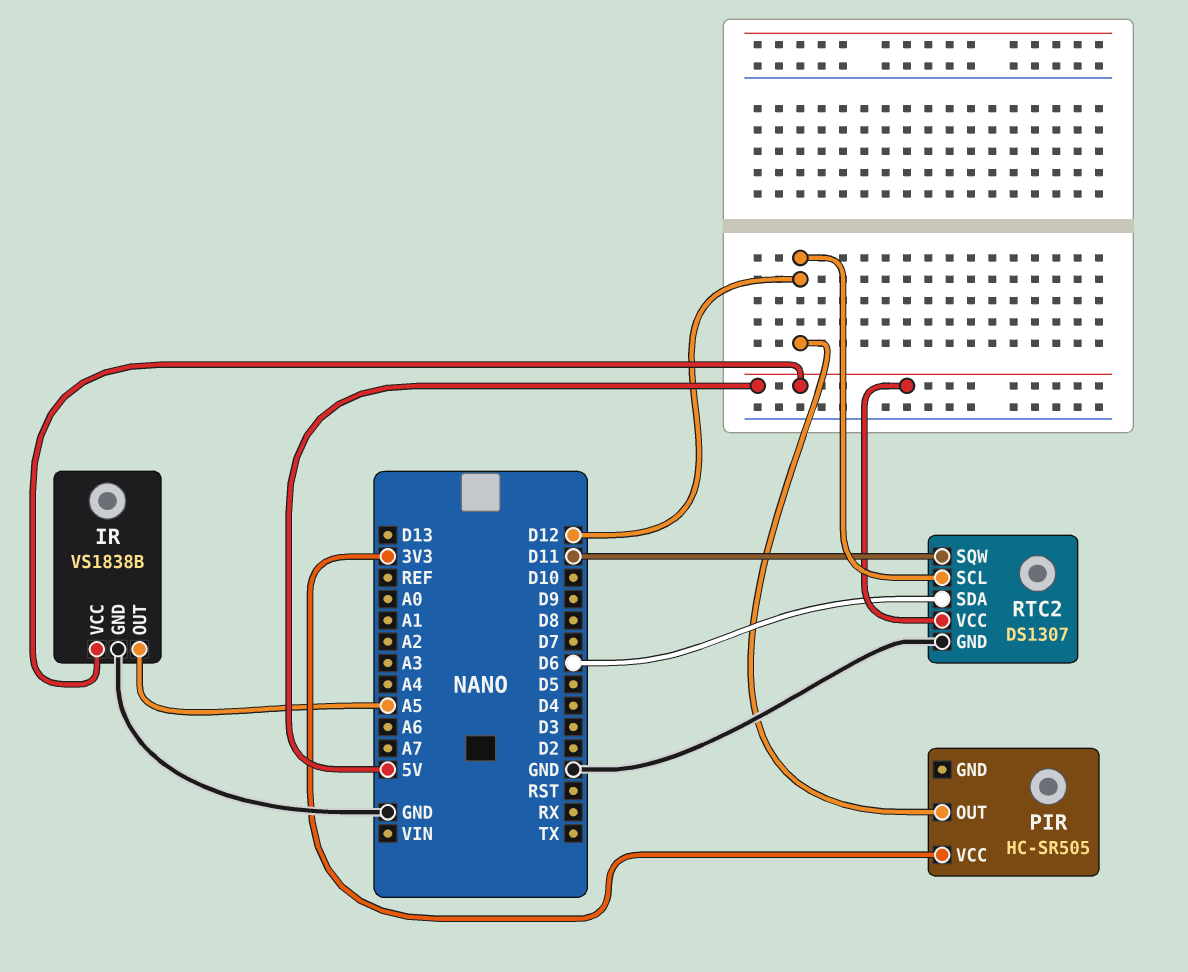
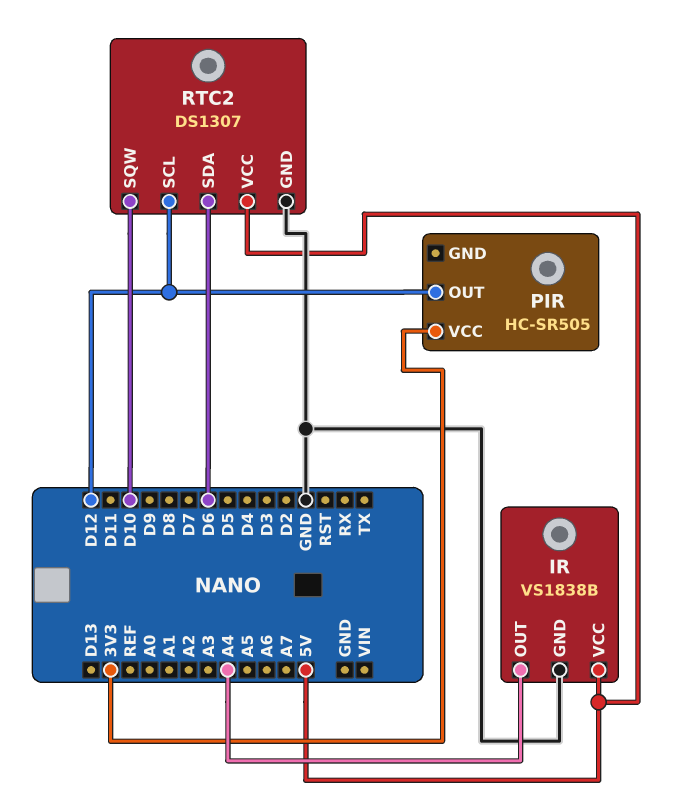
IR pin OUT: A5 -> A4
RTC2 pin SQW: D11 -> D10

